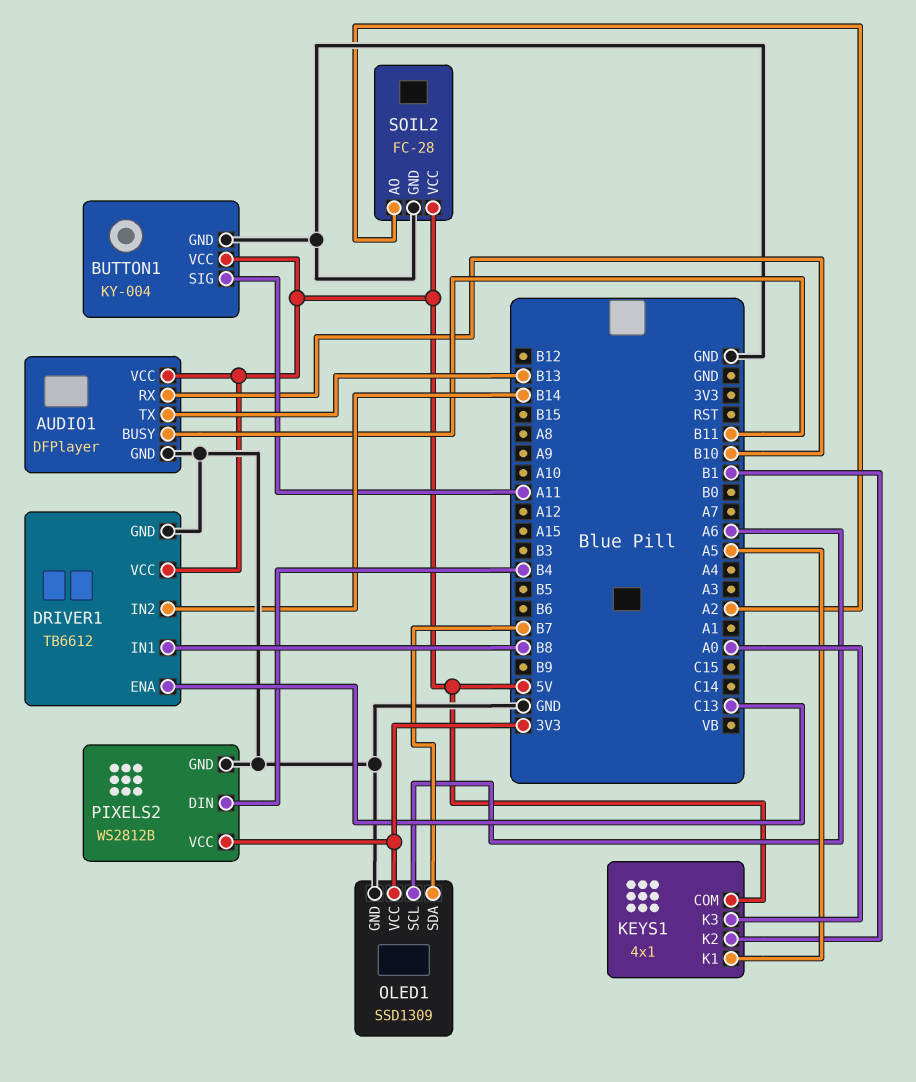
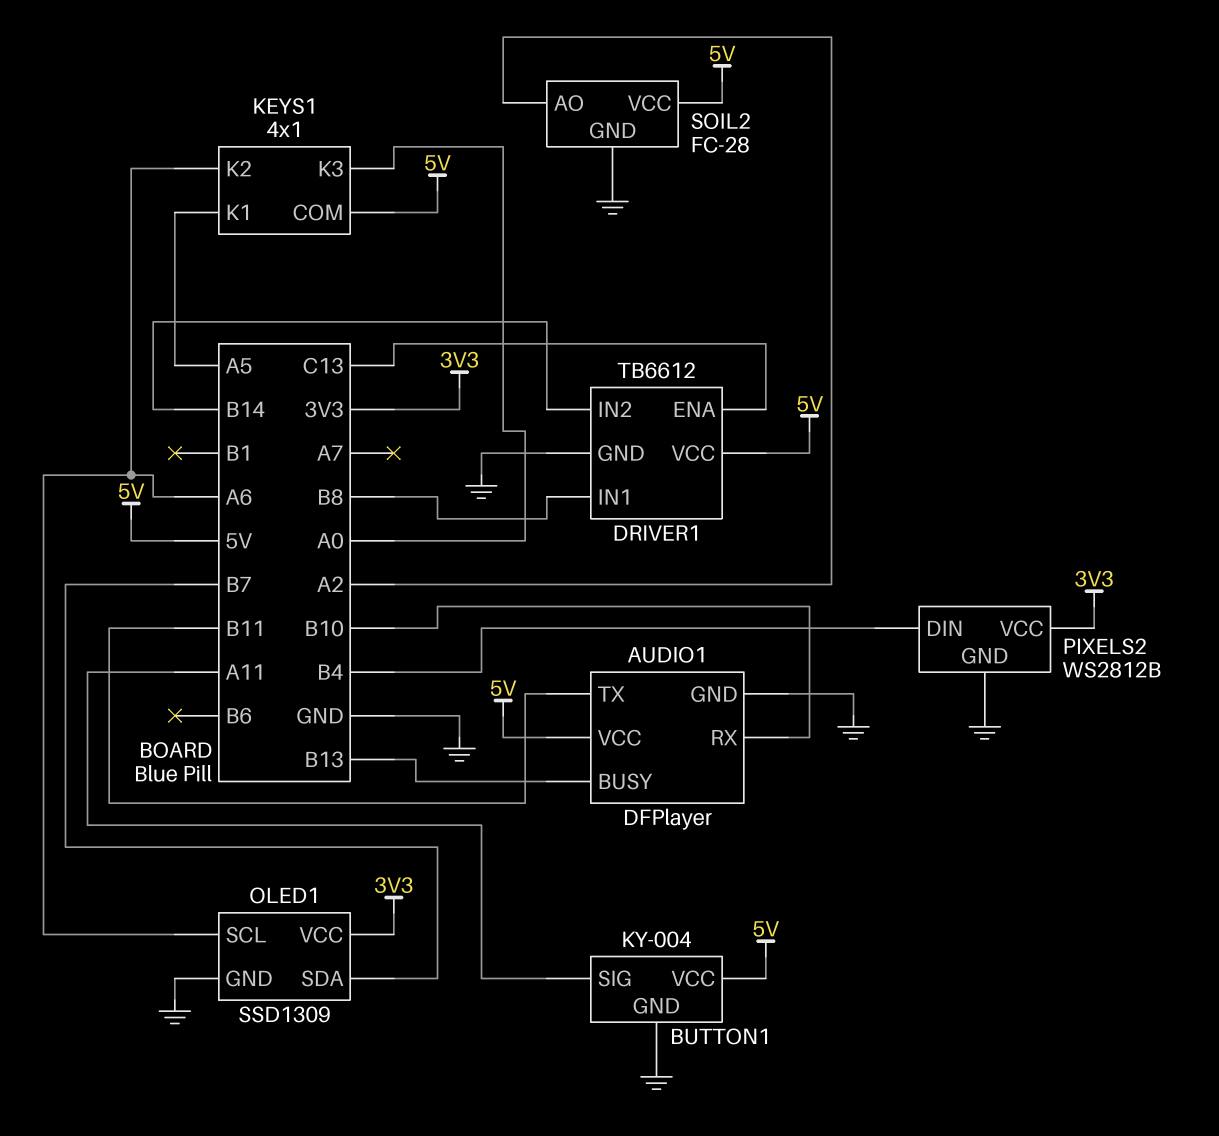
AUDIO1 pin BUSY: B11 -> B13
AUDIO1 pin TX: B13 -> B11
KEYS1 pin K2: B1 -> A6

